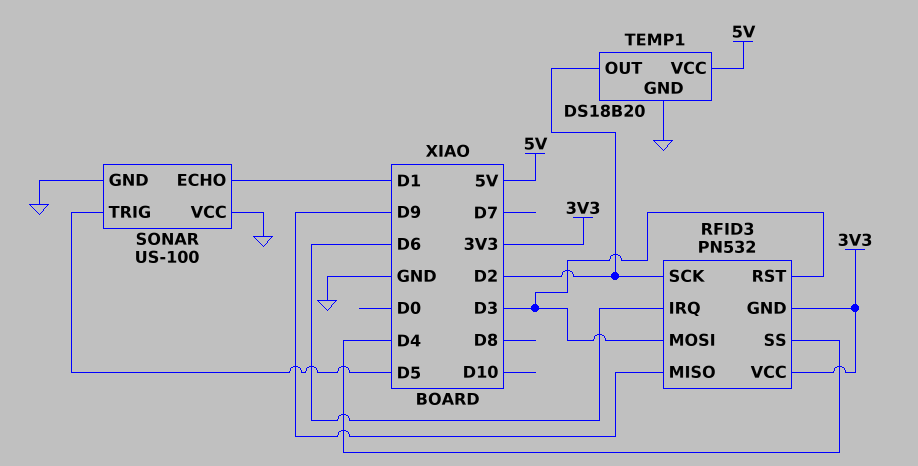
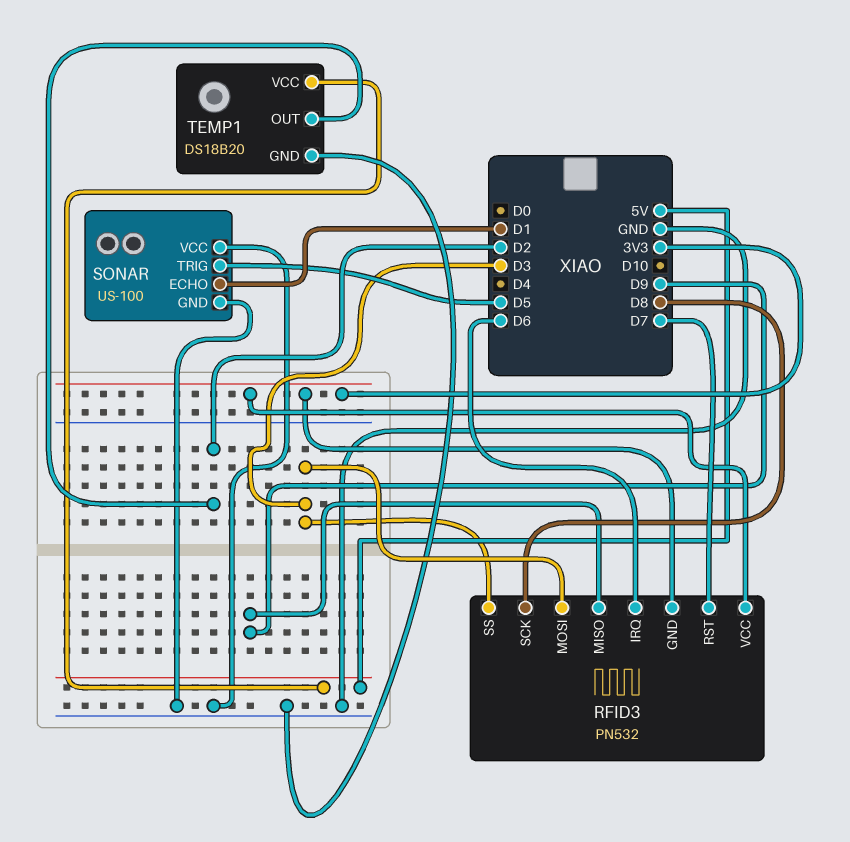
RFID3 pin RST: D3 -> D7
RFID3 pin SCK: D2 -> D8
RFID3 pin SS: D4 -> D3

